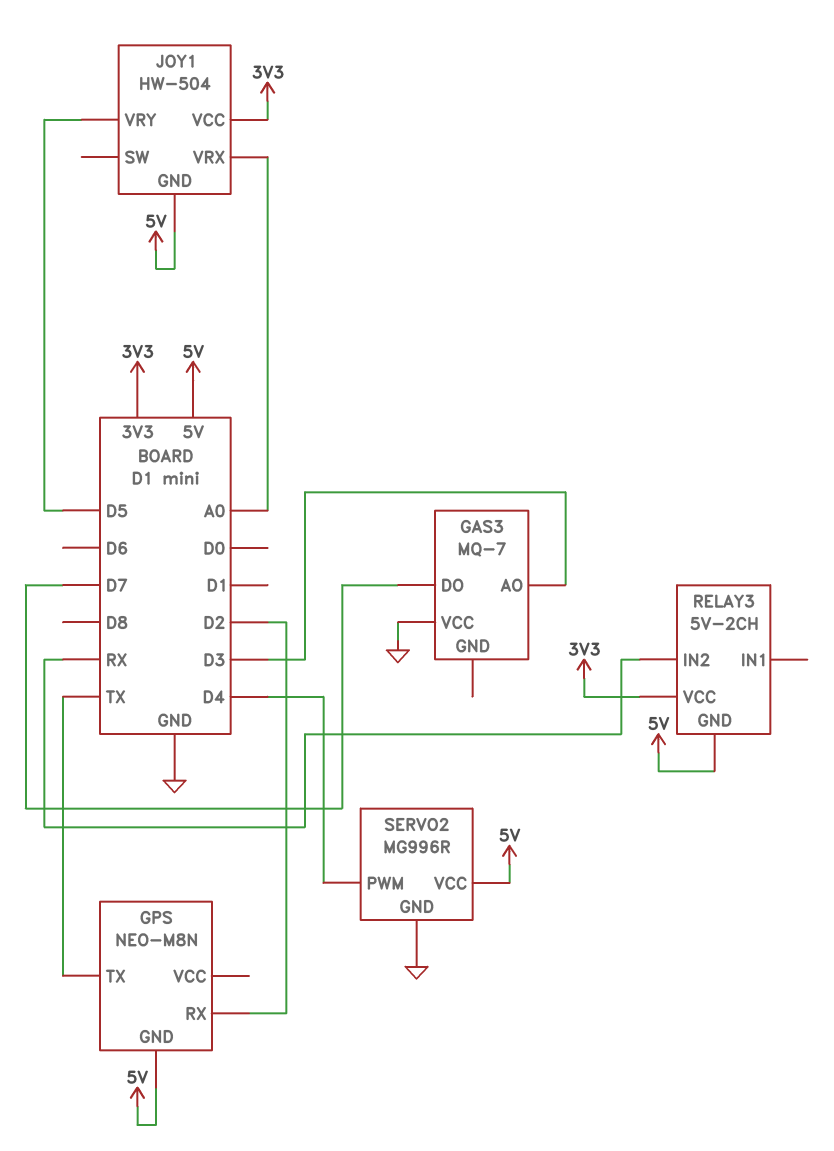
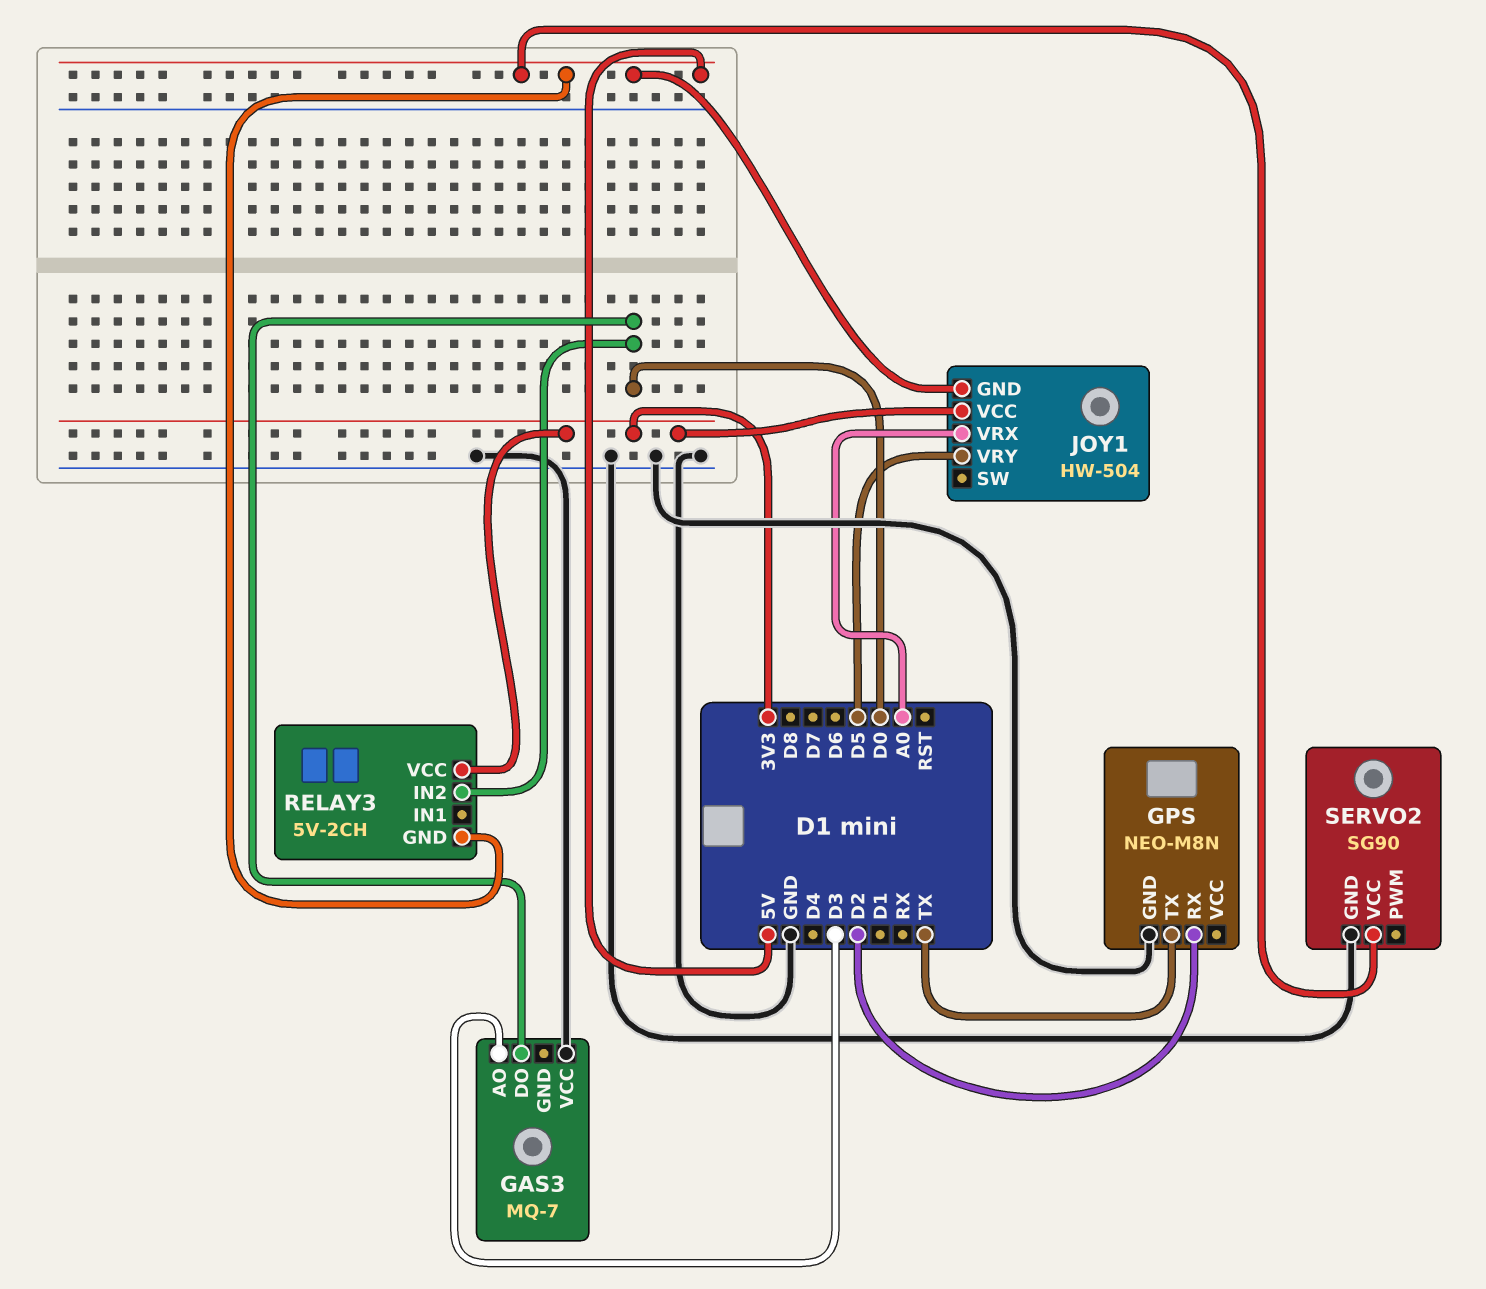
GAS3 pin DO: D7 -> D0
GPS pin GND: 5V -> GND
RELAY3 pin IN2: RX -> D0
SERVO2: MG996R -> SG90
SERVO2 pin PWM: D4 -> none

